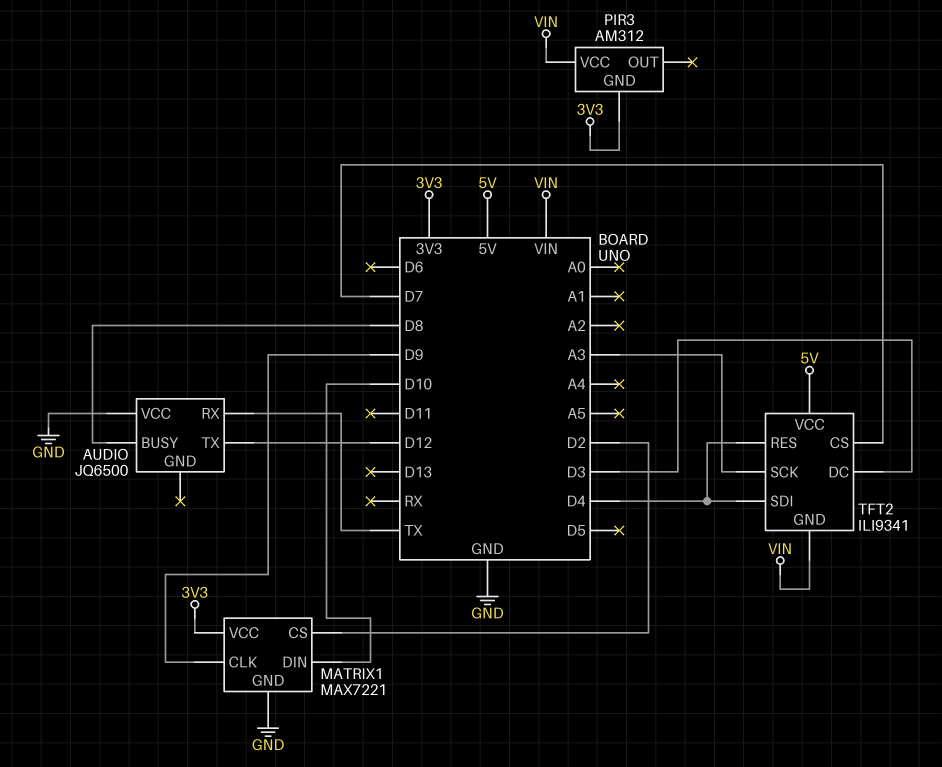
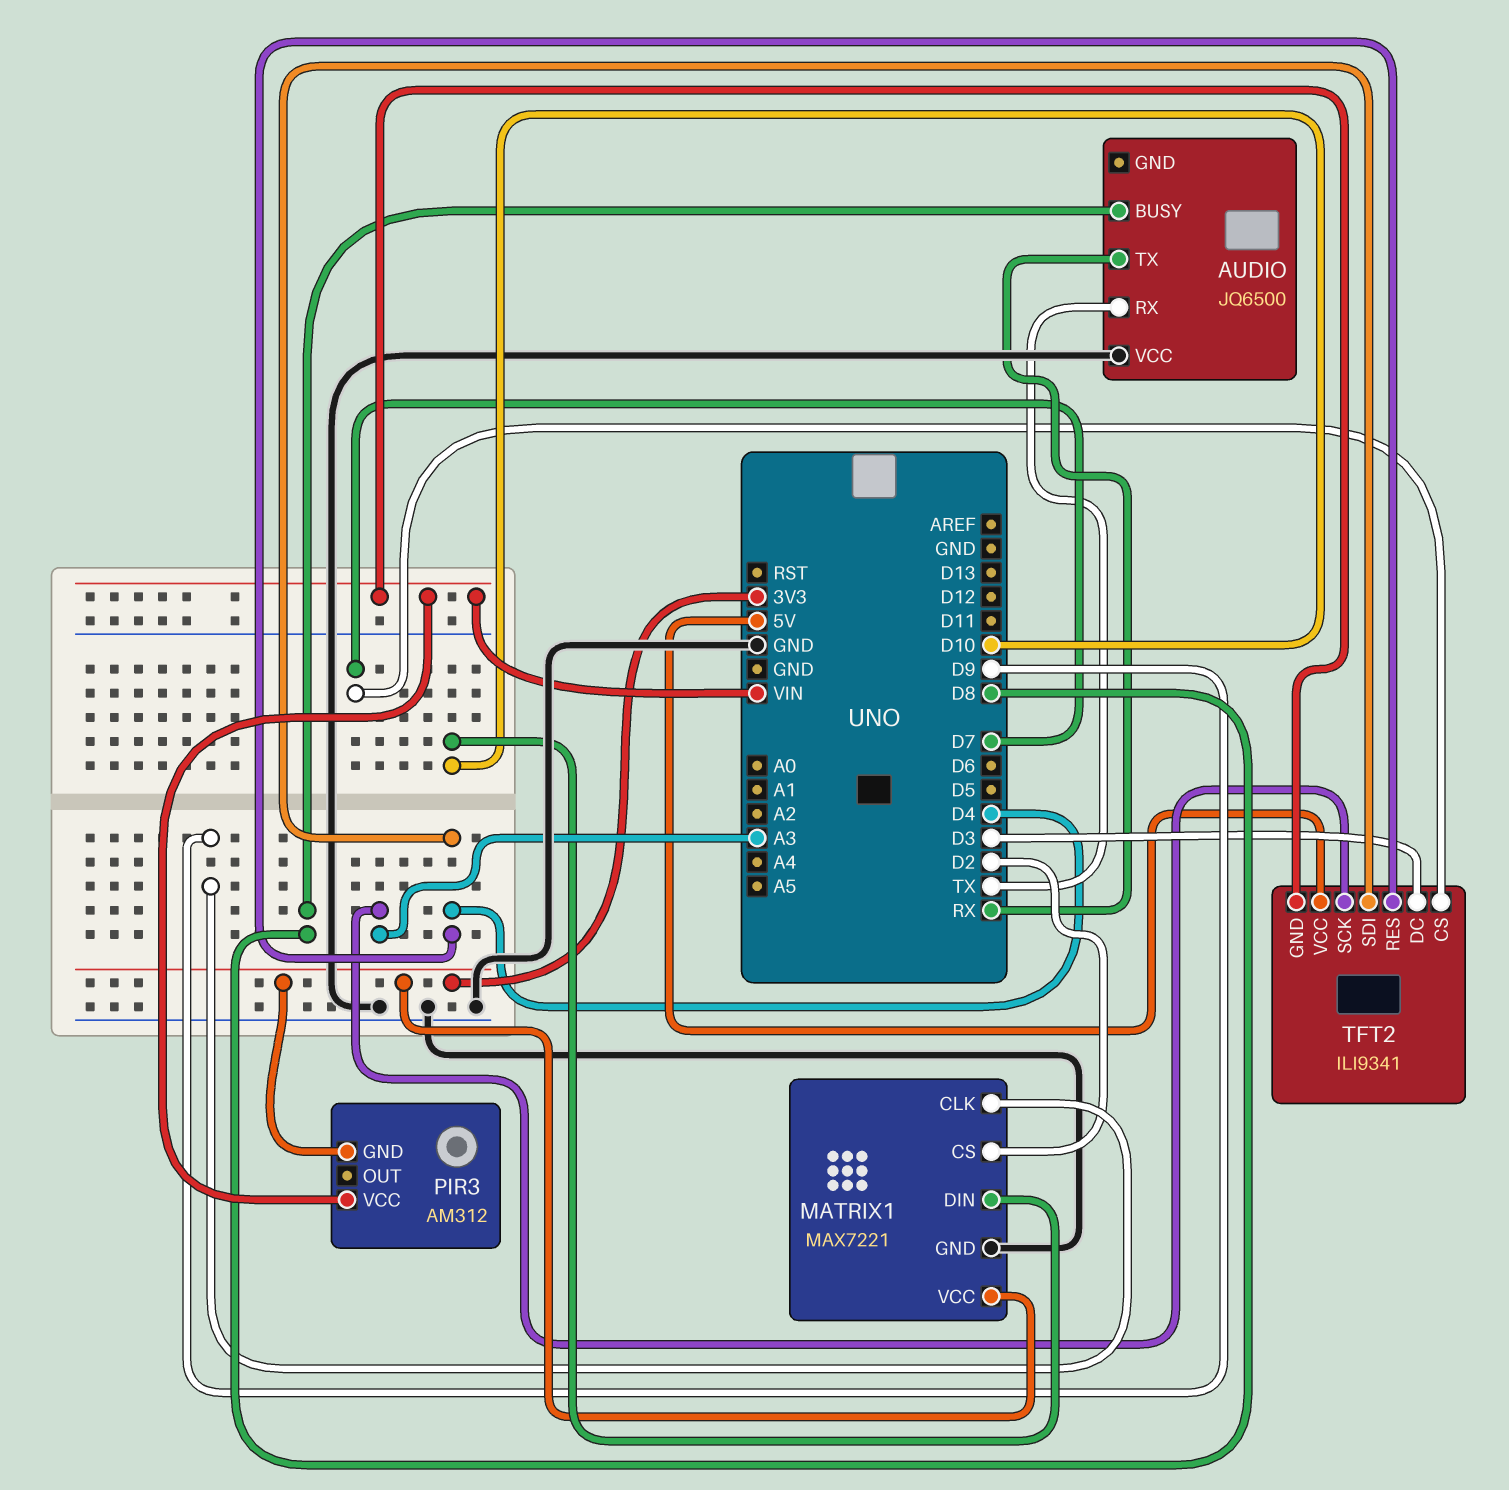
AUDIO pin TX: D12 -> RX

